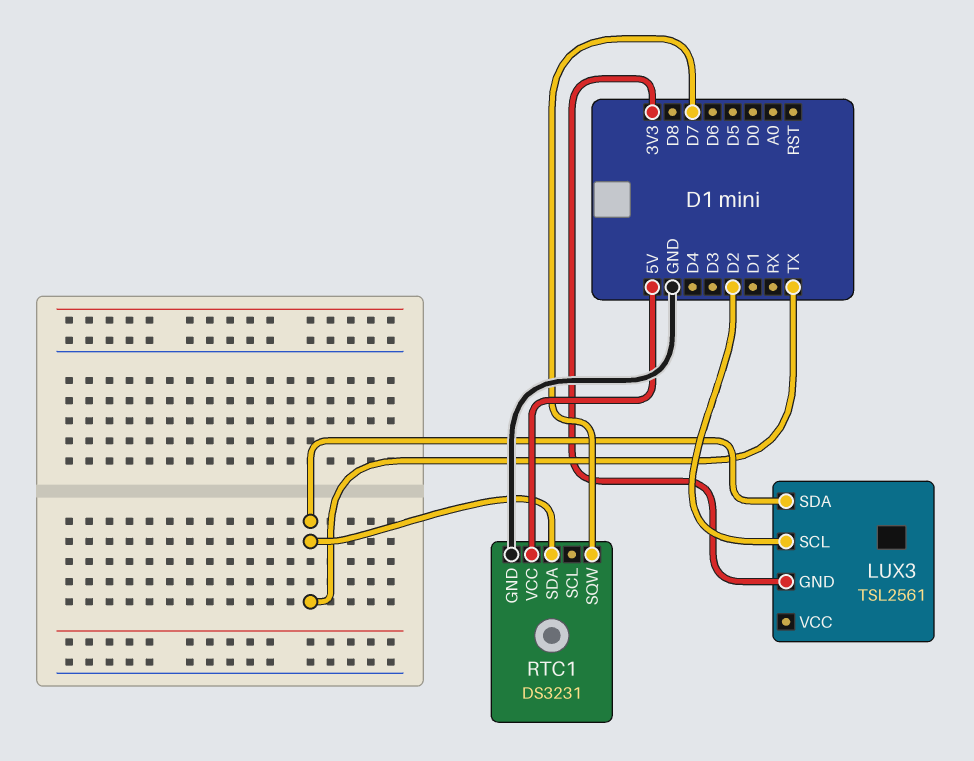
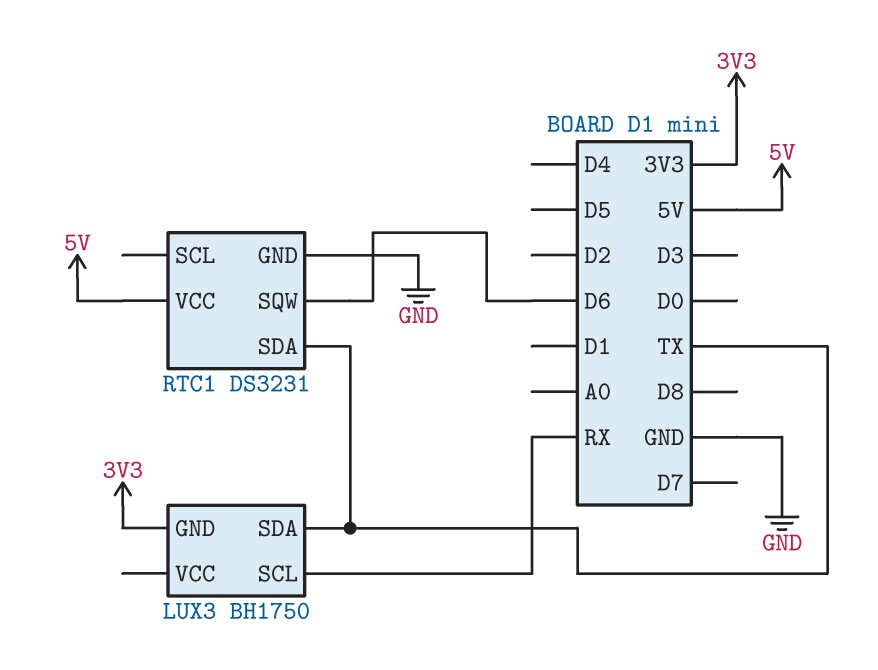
LUX3: TSL2561 -> BH1750
LUX3 pin SCL: D2 -> RX
RTC1 pin SQW: D7 -> D6

